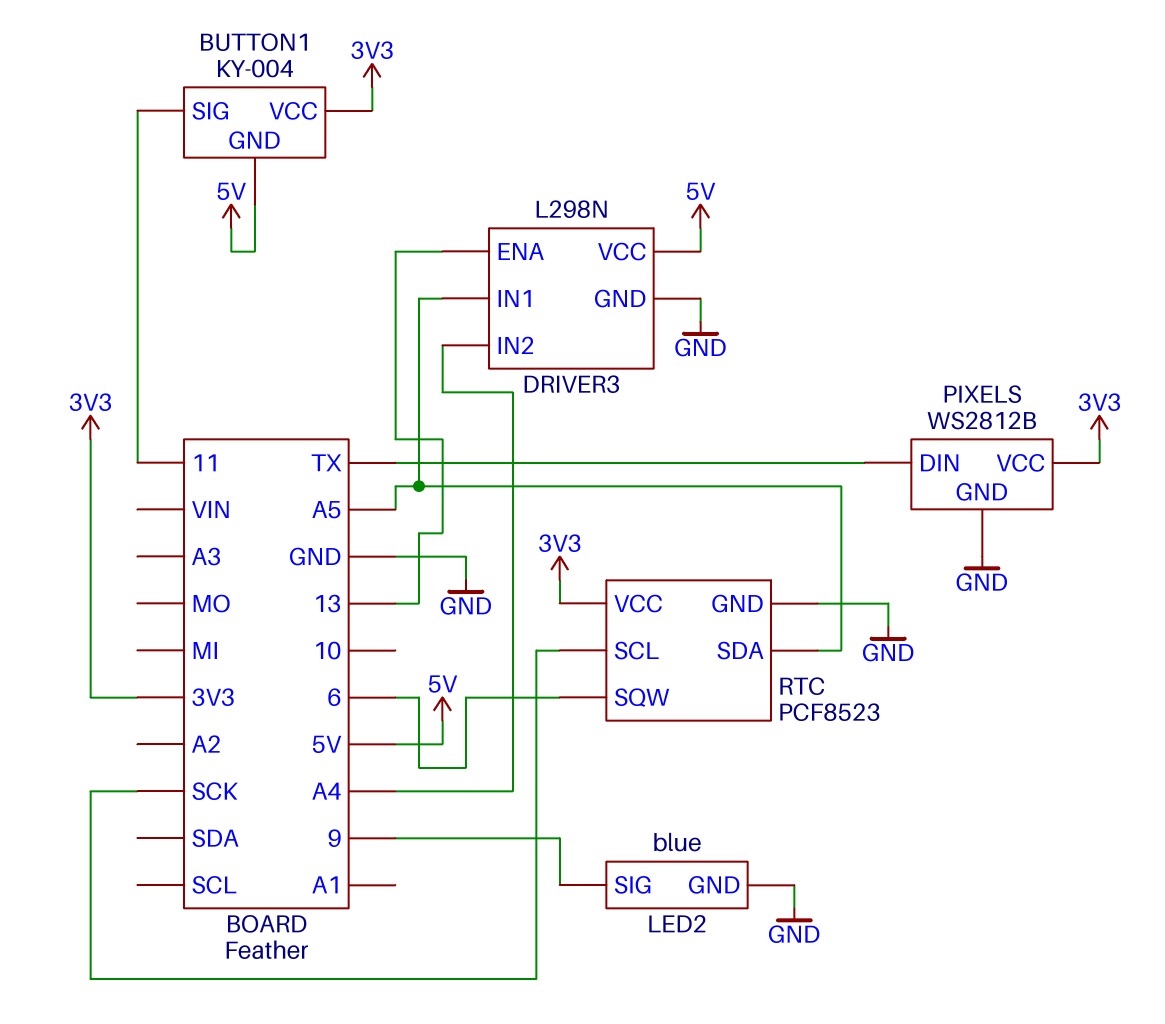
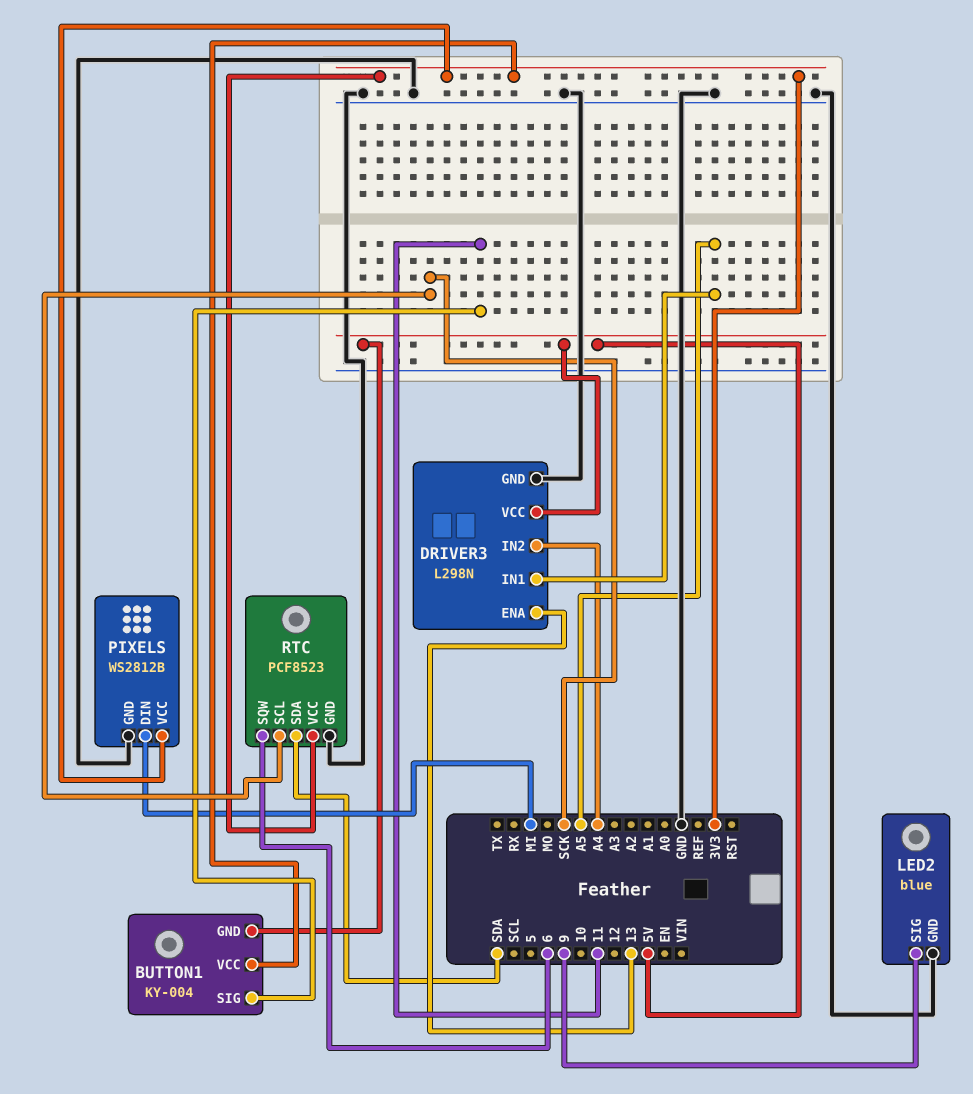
PIXELS pin DIN: TX -> MI
RTC pin SDA: A5 -> SDA

